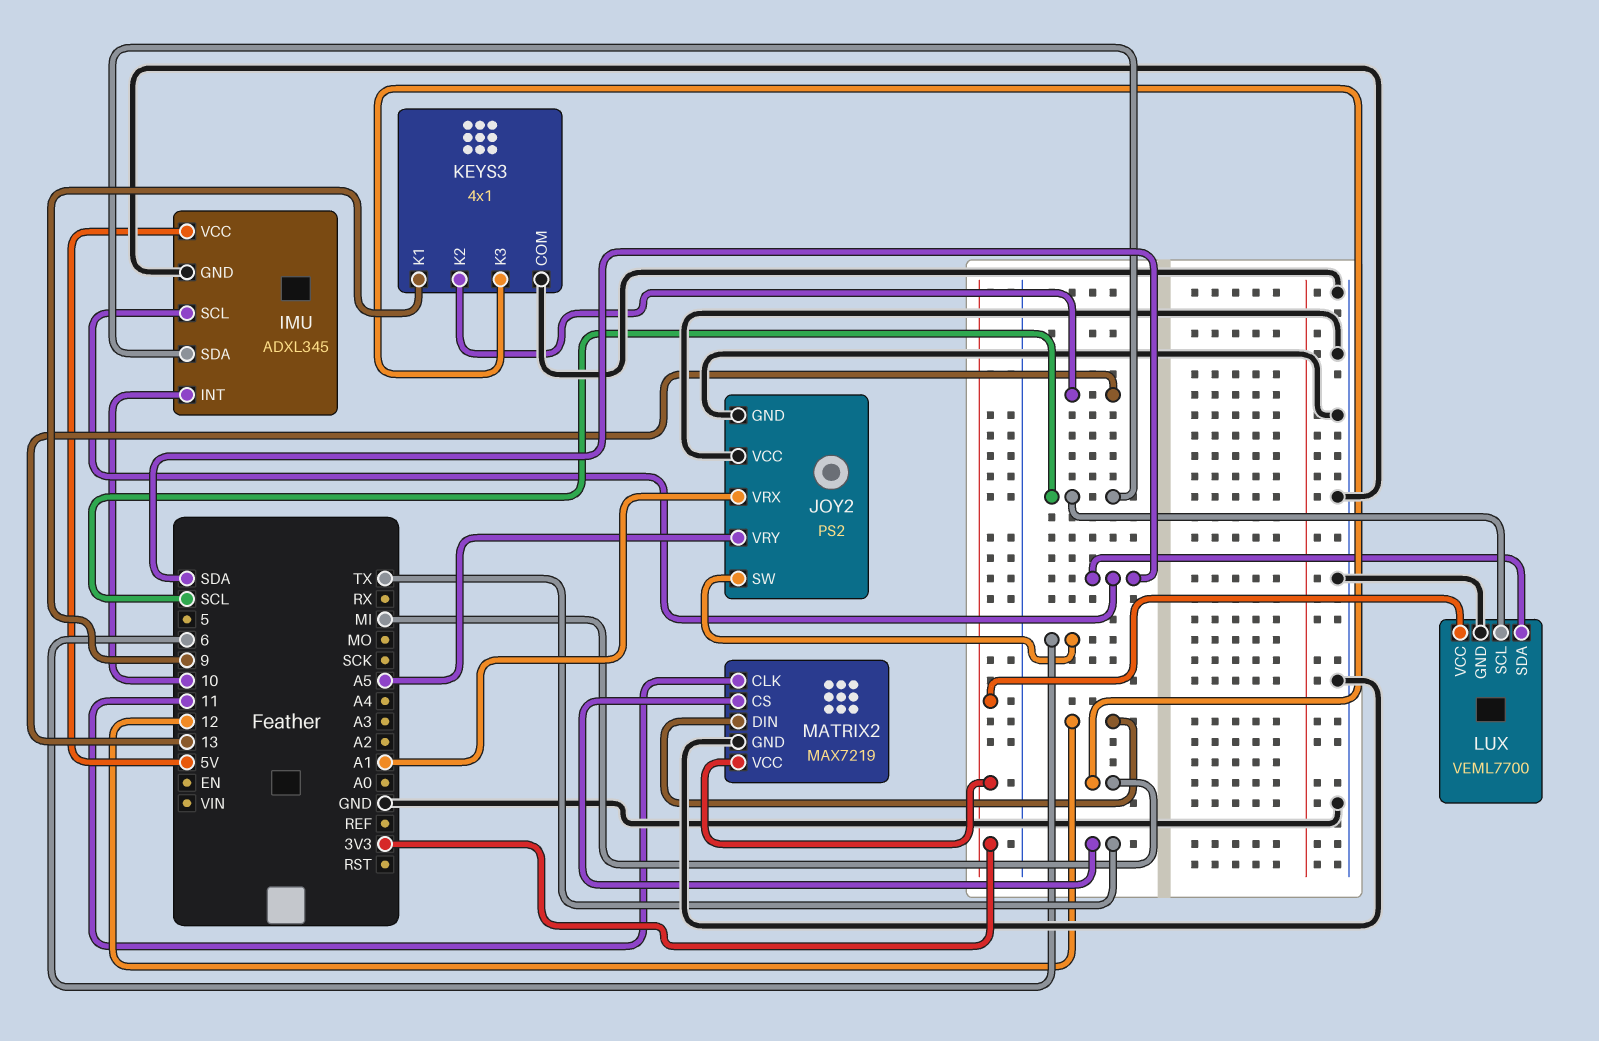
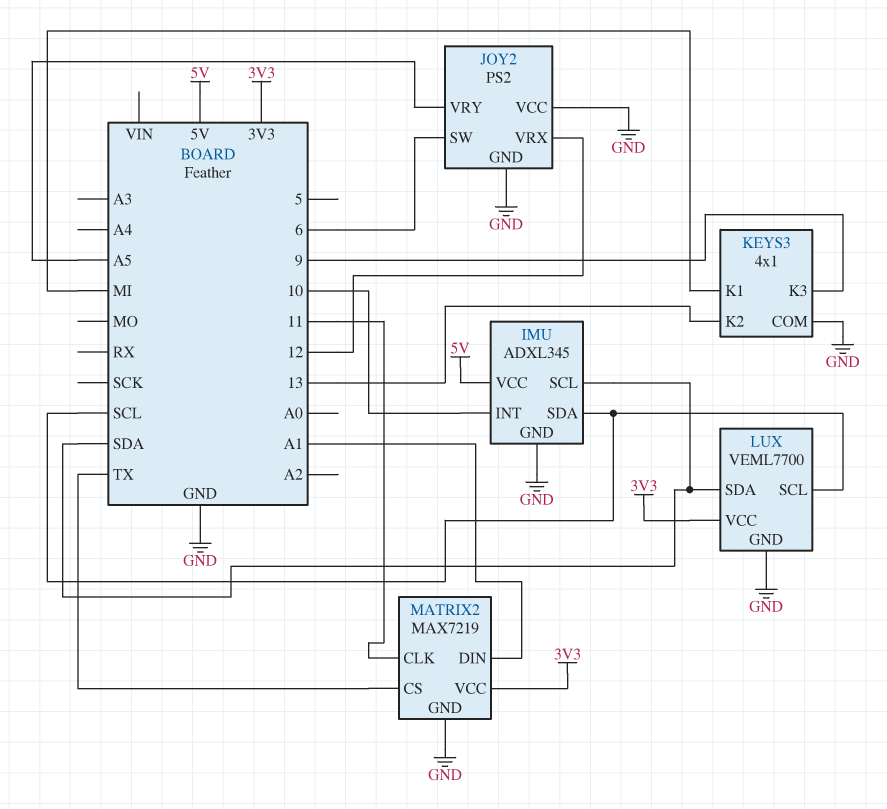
JOY2 pin VRX: A1 -> 12
KEYS3 pin K1: 9 -> MI
KEYS3 pin K3: MI -> 9
MATRIX2 pin DIN: 12 -> A1

